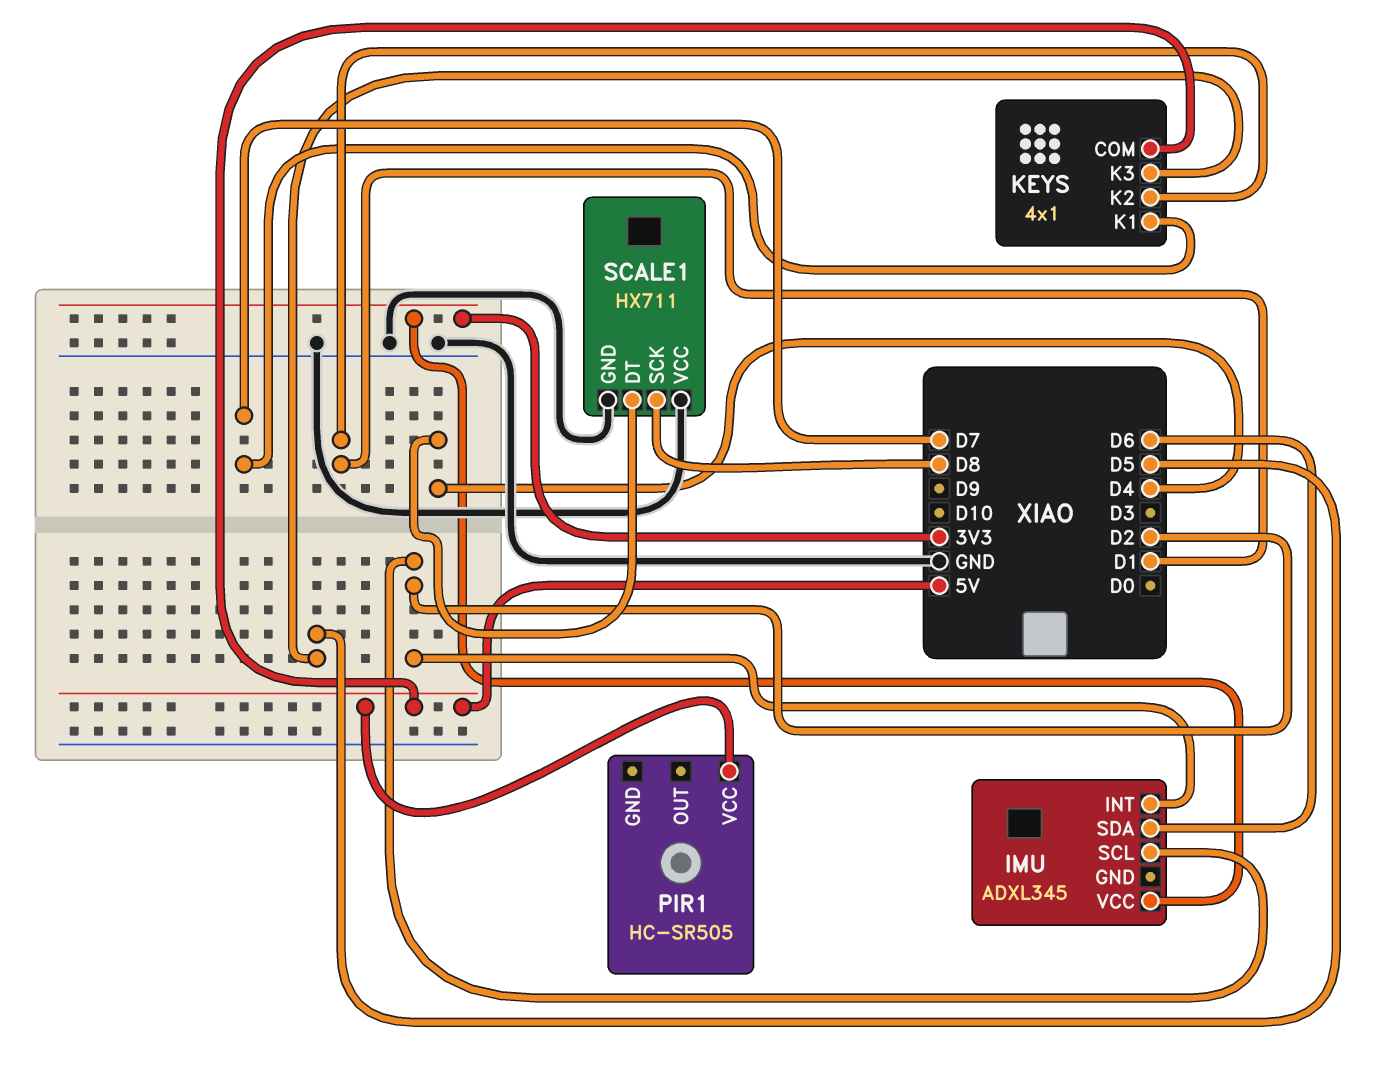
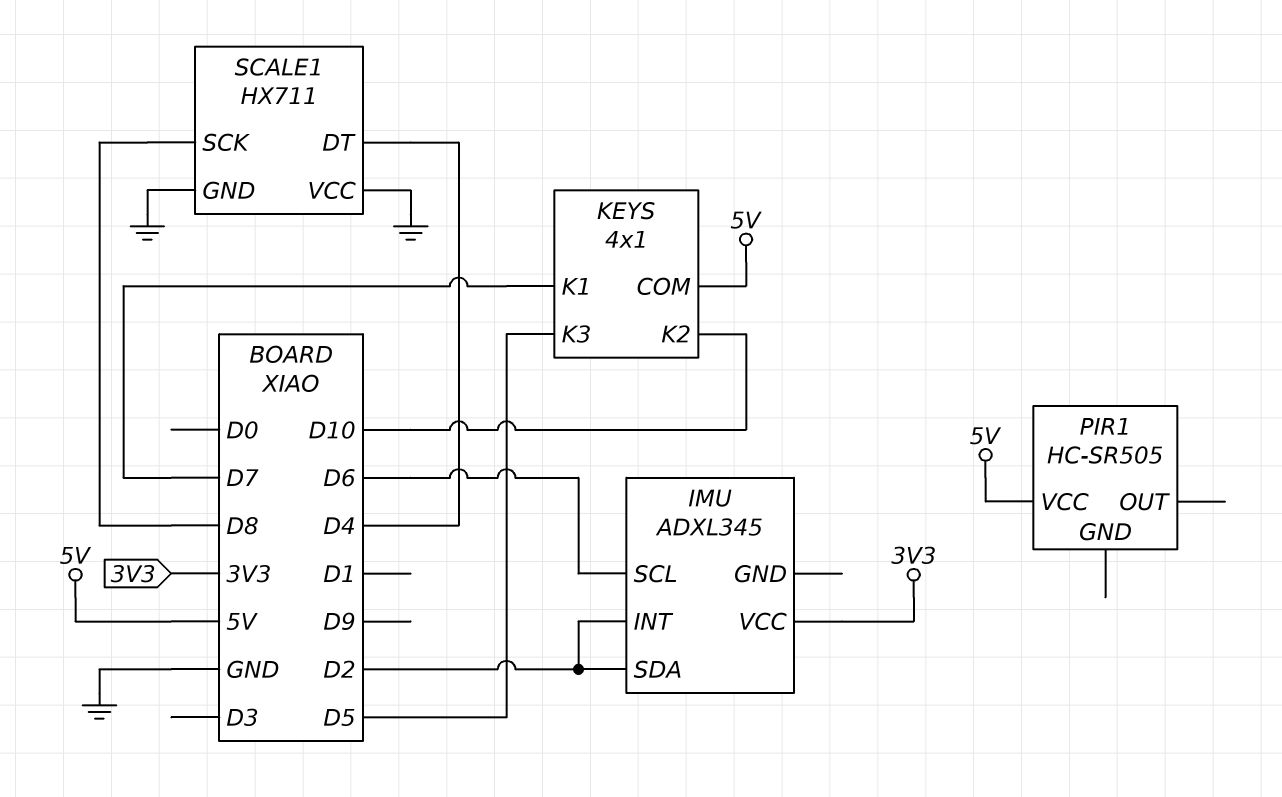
IMU pin SCL: D2 -> D6
IMU pin SDA: D6 -> D2
KEYS pin K2: D1 -> D10

